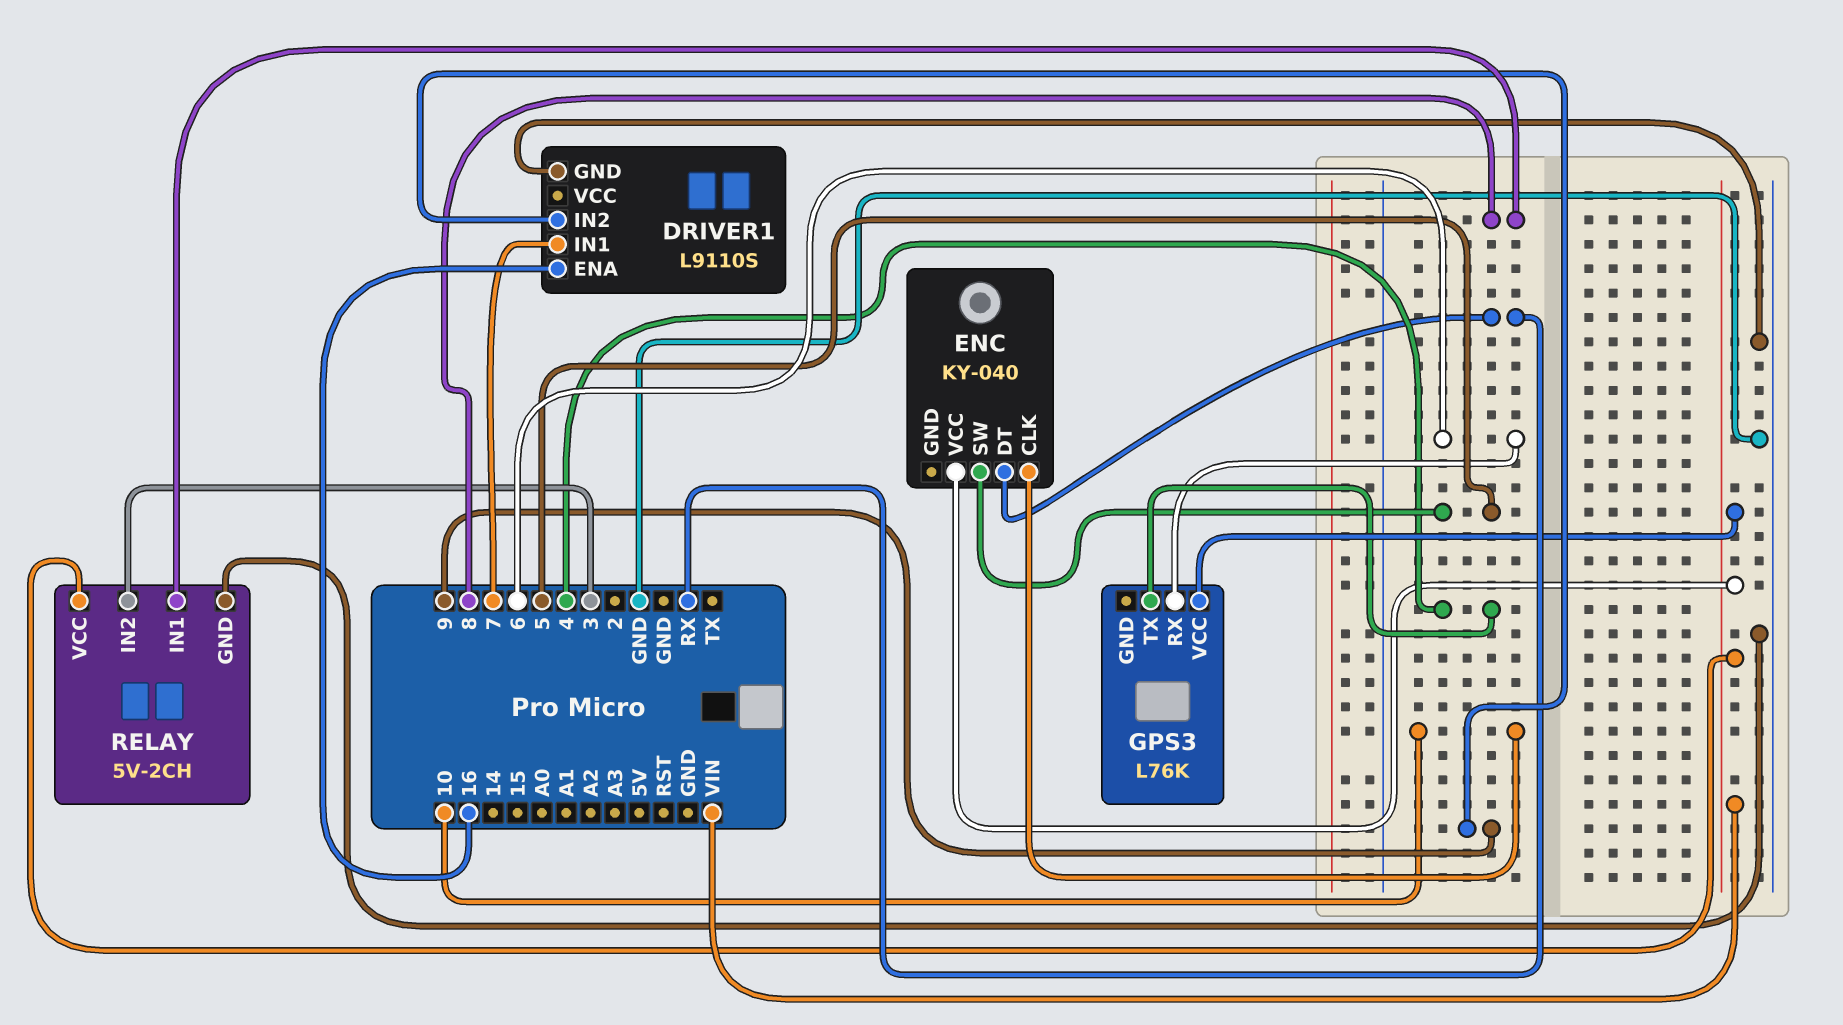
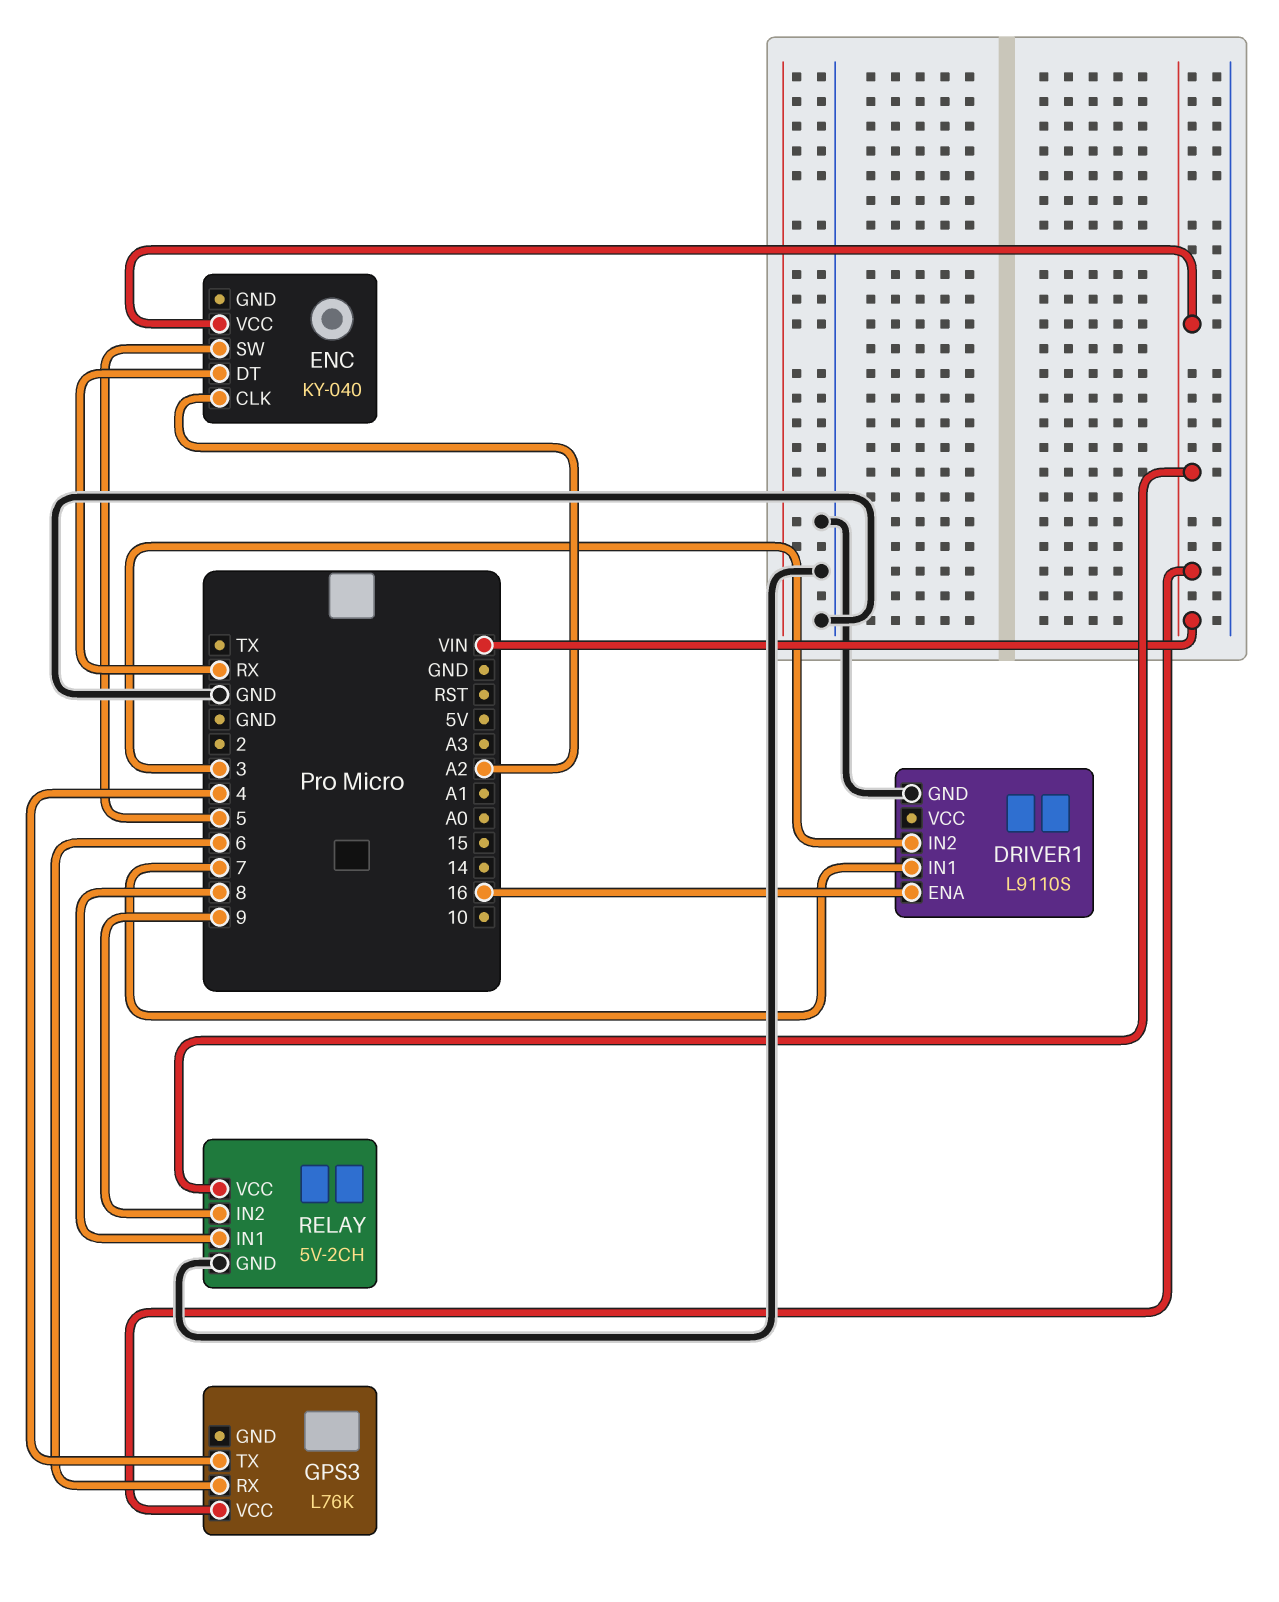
DRIVER1 pin IN2: 9 -> 3
ENC pin CLK: 10 -> A2
RELAY pin IN2: 3 -> 9

